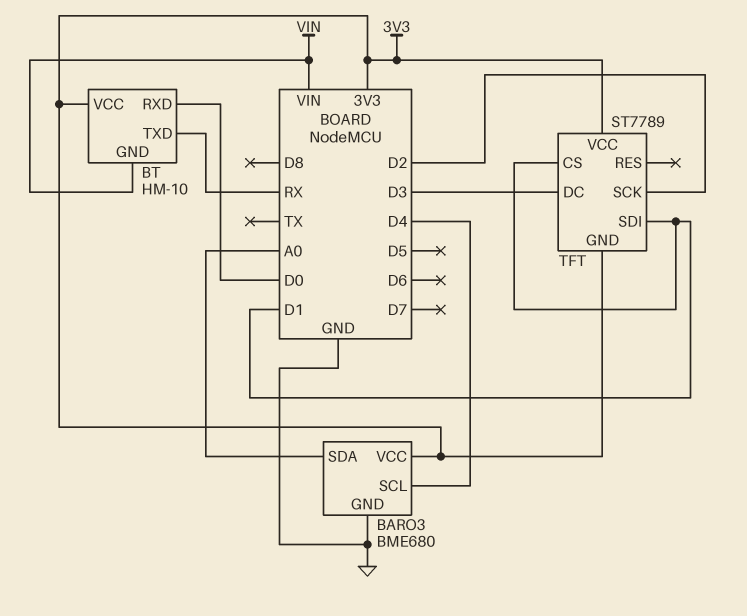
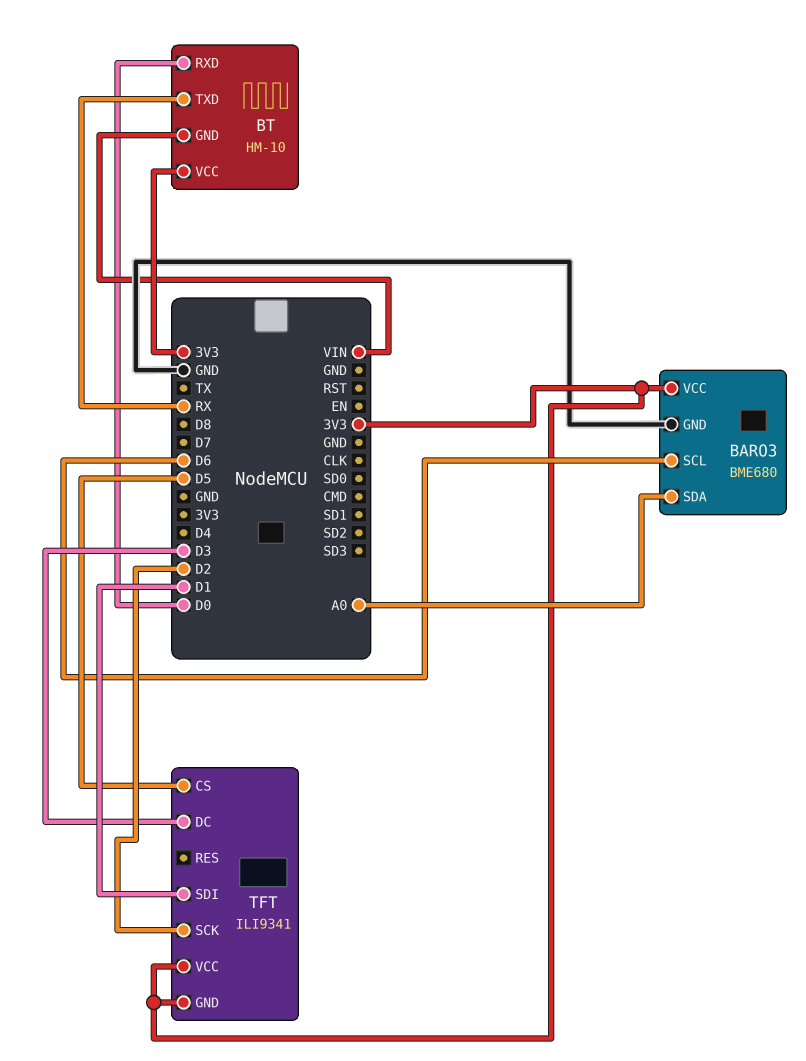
BARO3 pin SCL: D4 -> D6
TFT: ST7789 -> ILI9341
TFT pin CS: D1 -> D5

